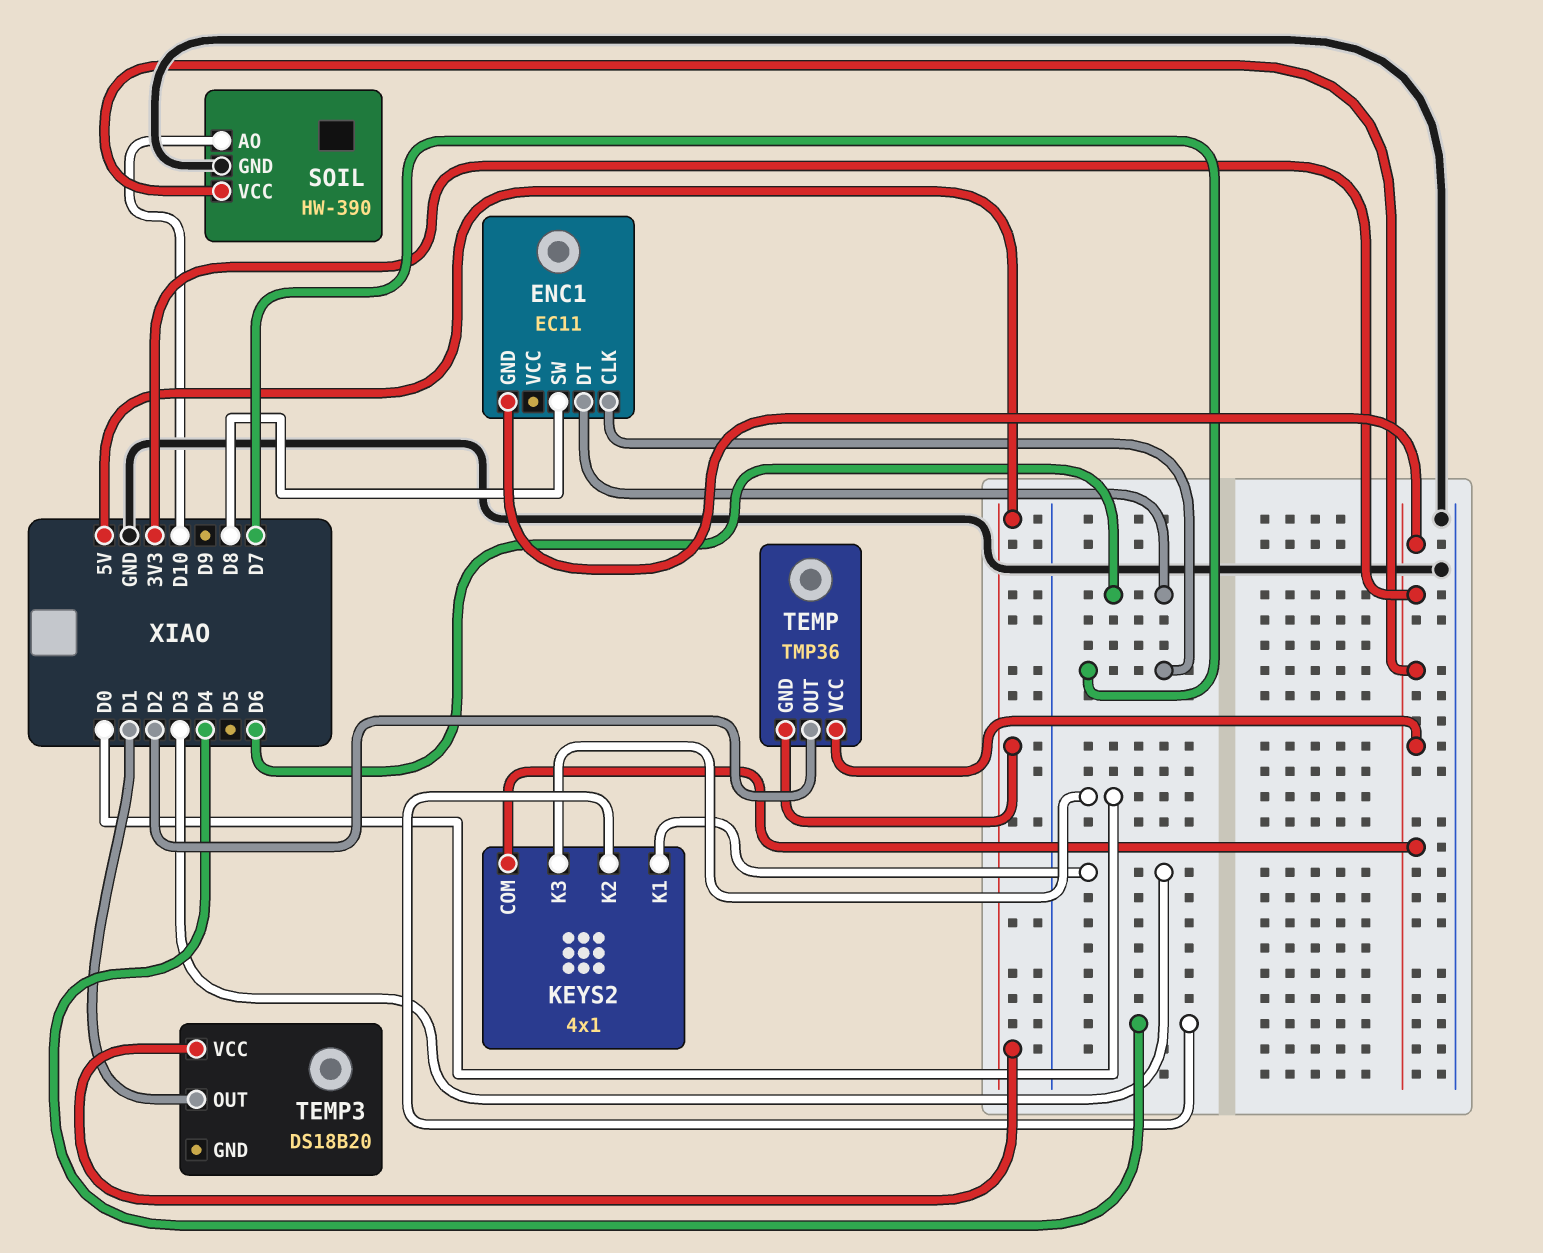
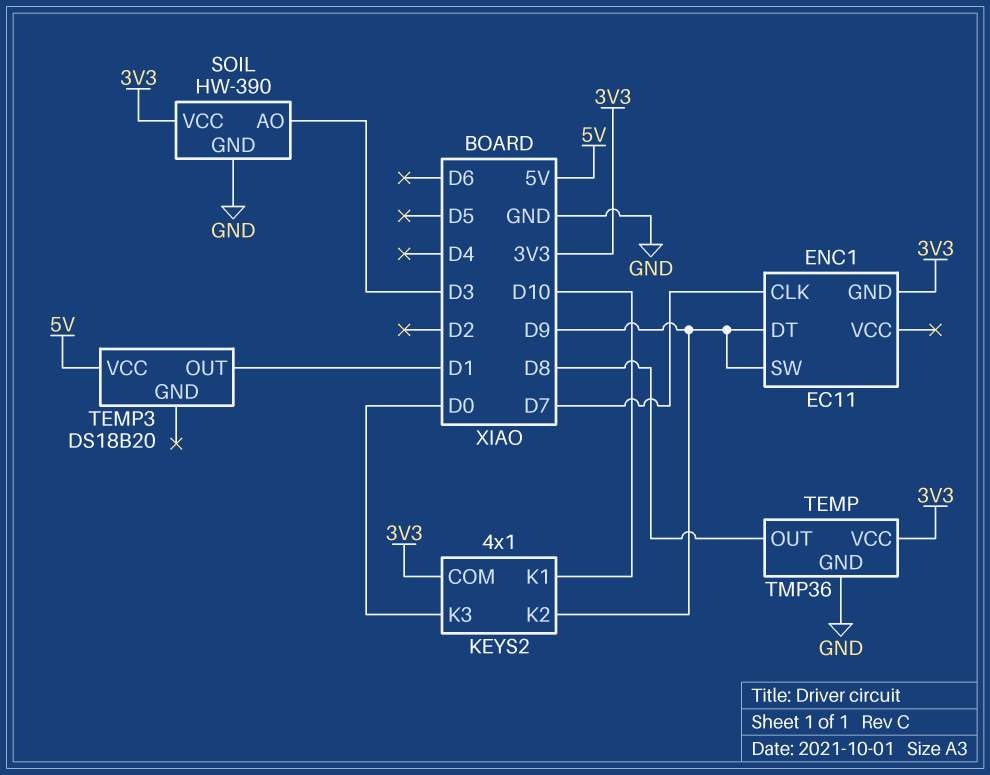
ENC1 pin DT: D6 -> D9
ENC1 pin SW: D8 -> D9
KEYS2 pin K1: D3 -> D10
KEYS2 pin K2: D4 -> D9
SOIL pin AO: D10 -> D3
TEMP pin GND: 5V -> GND
TEMP pin OUT: D2 -> D8

